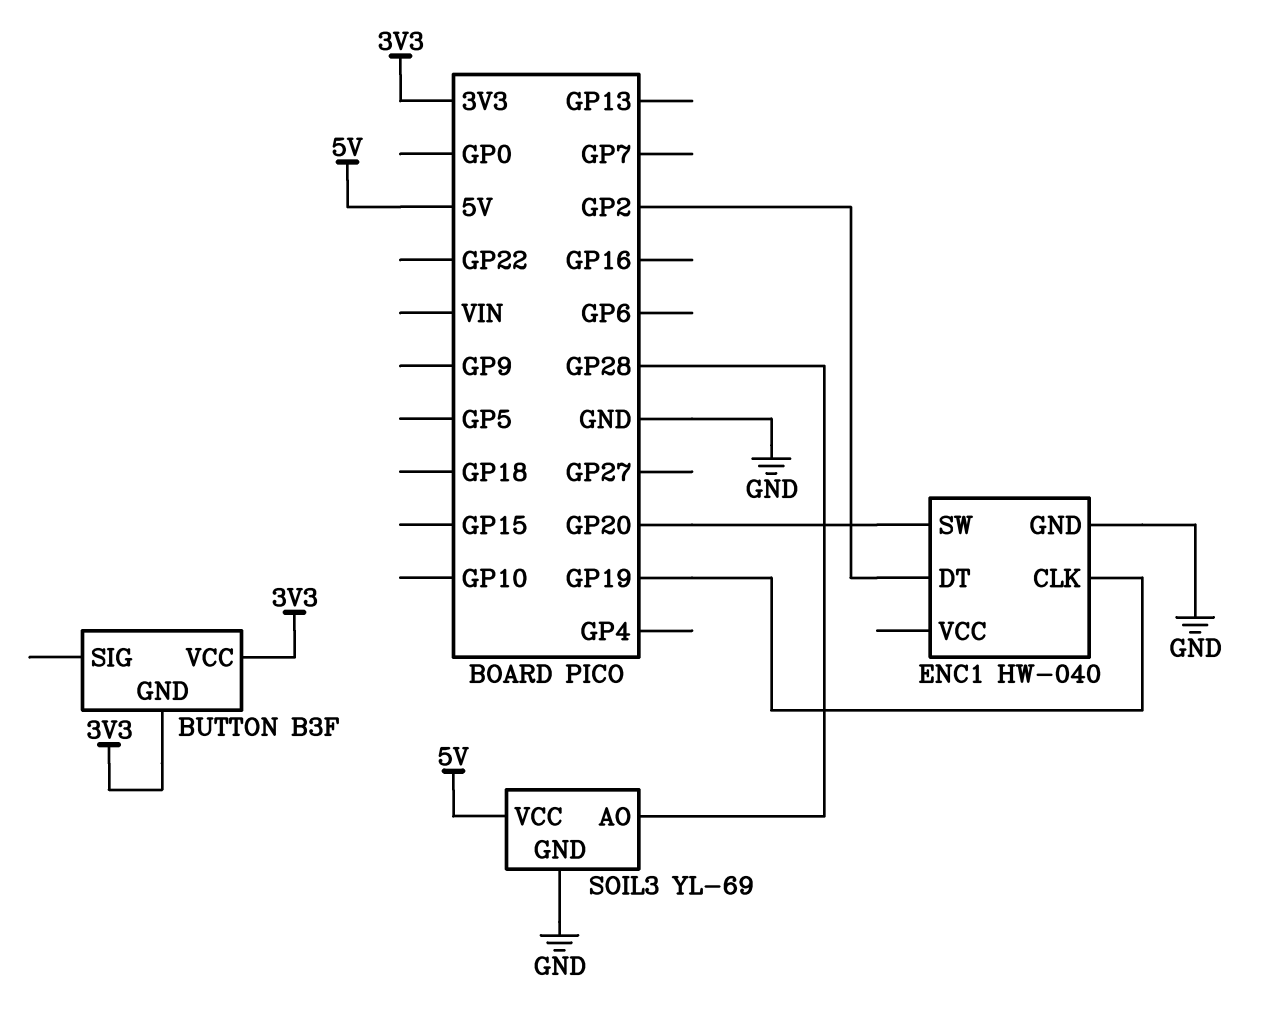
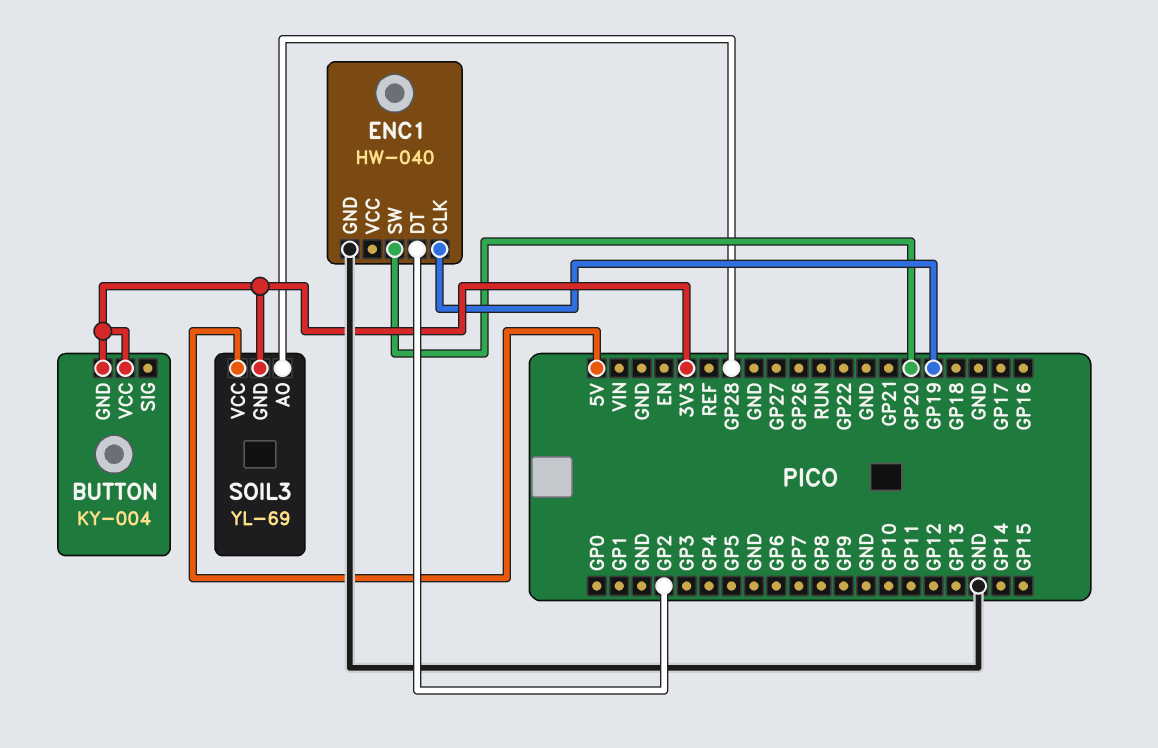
BUTTON: B3F -> KY-004
SOIL3 pin GND: GND -> 3V3

